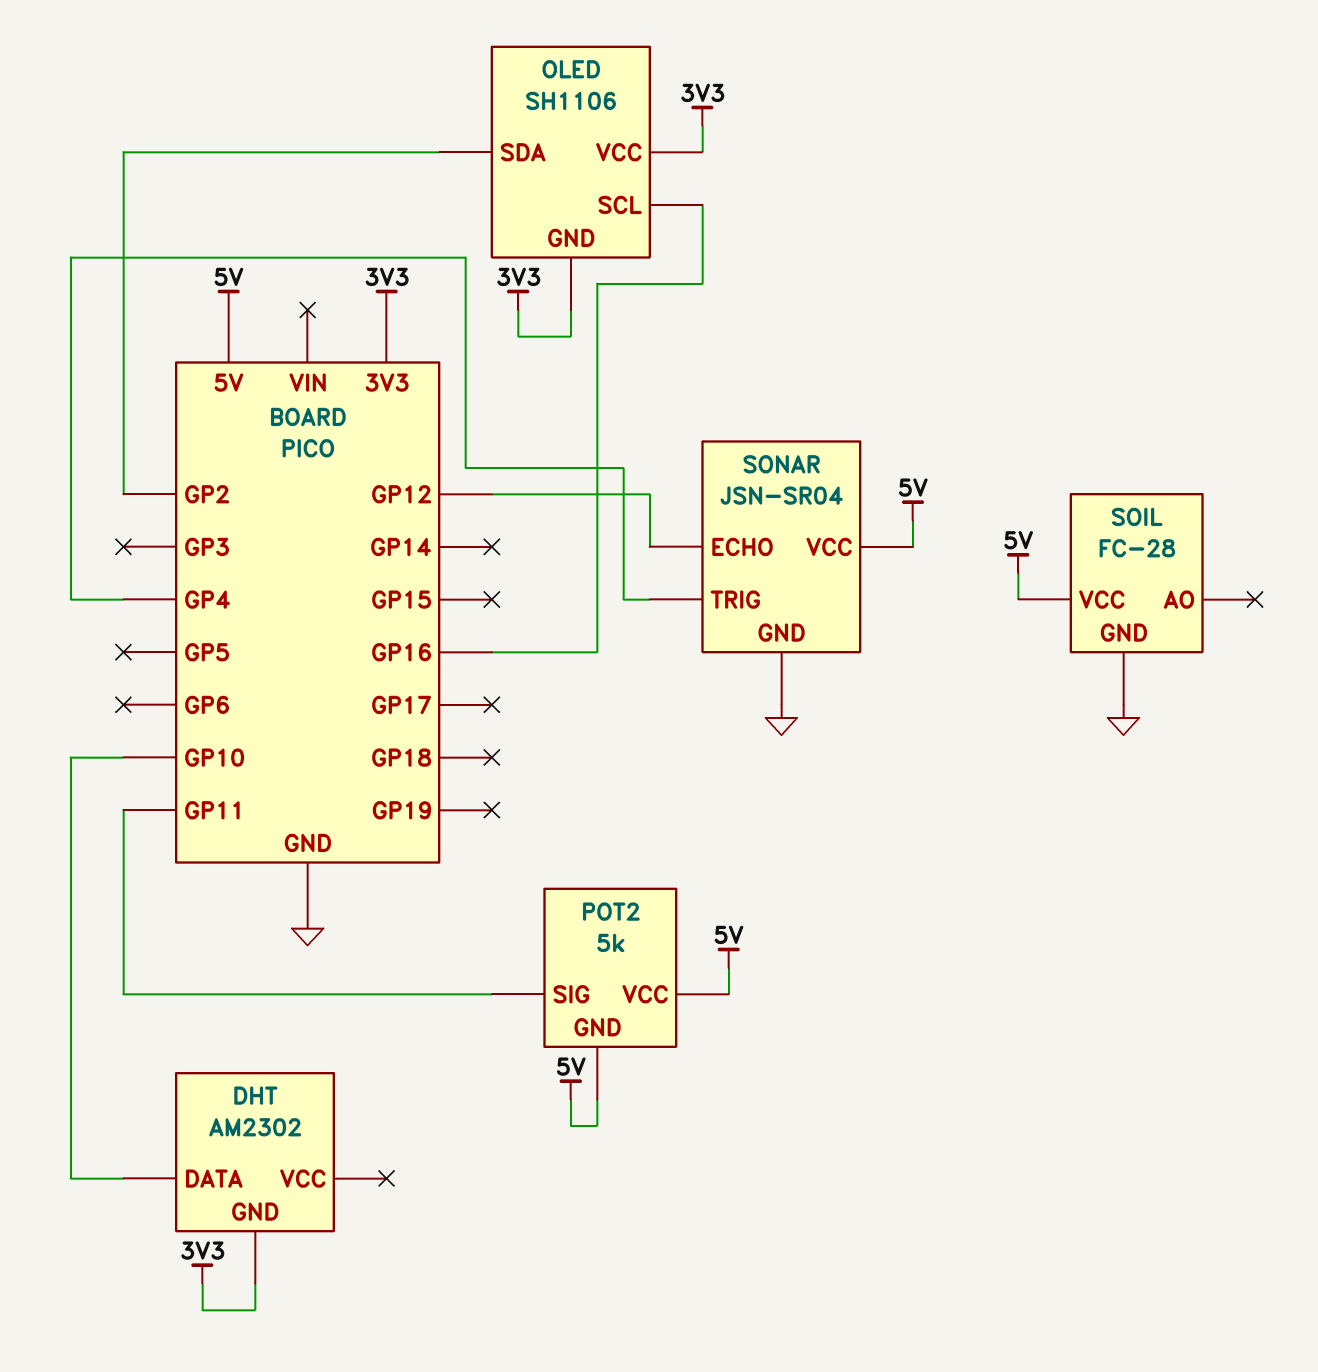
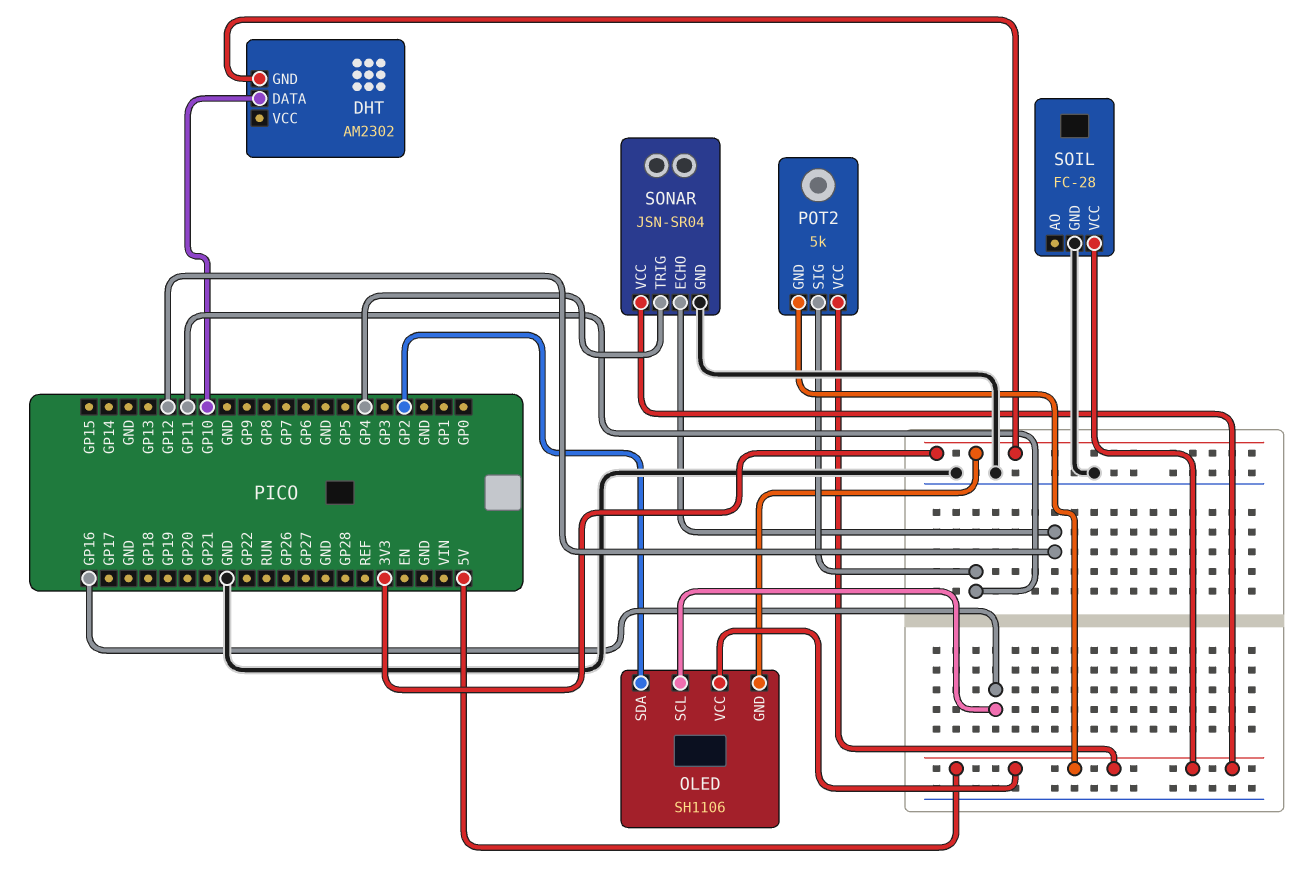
OLED pin VCC: 3V3 -> 5V

